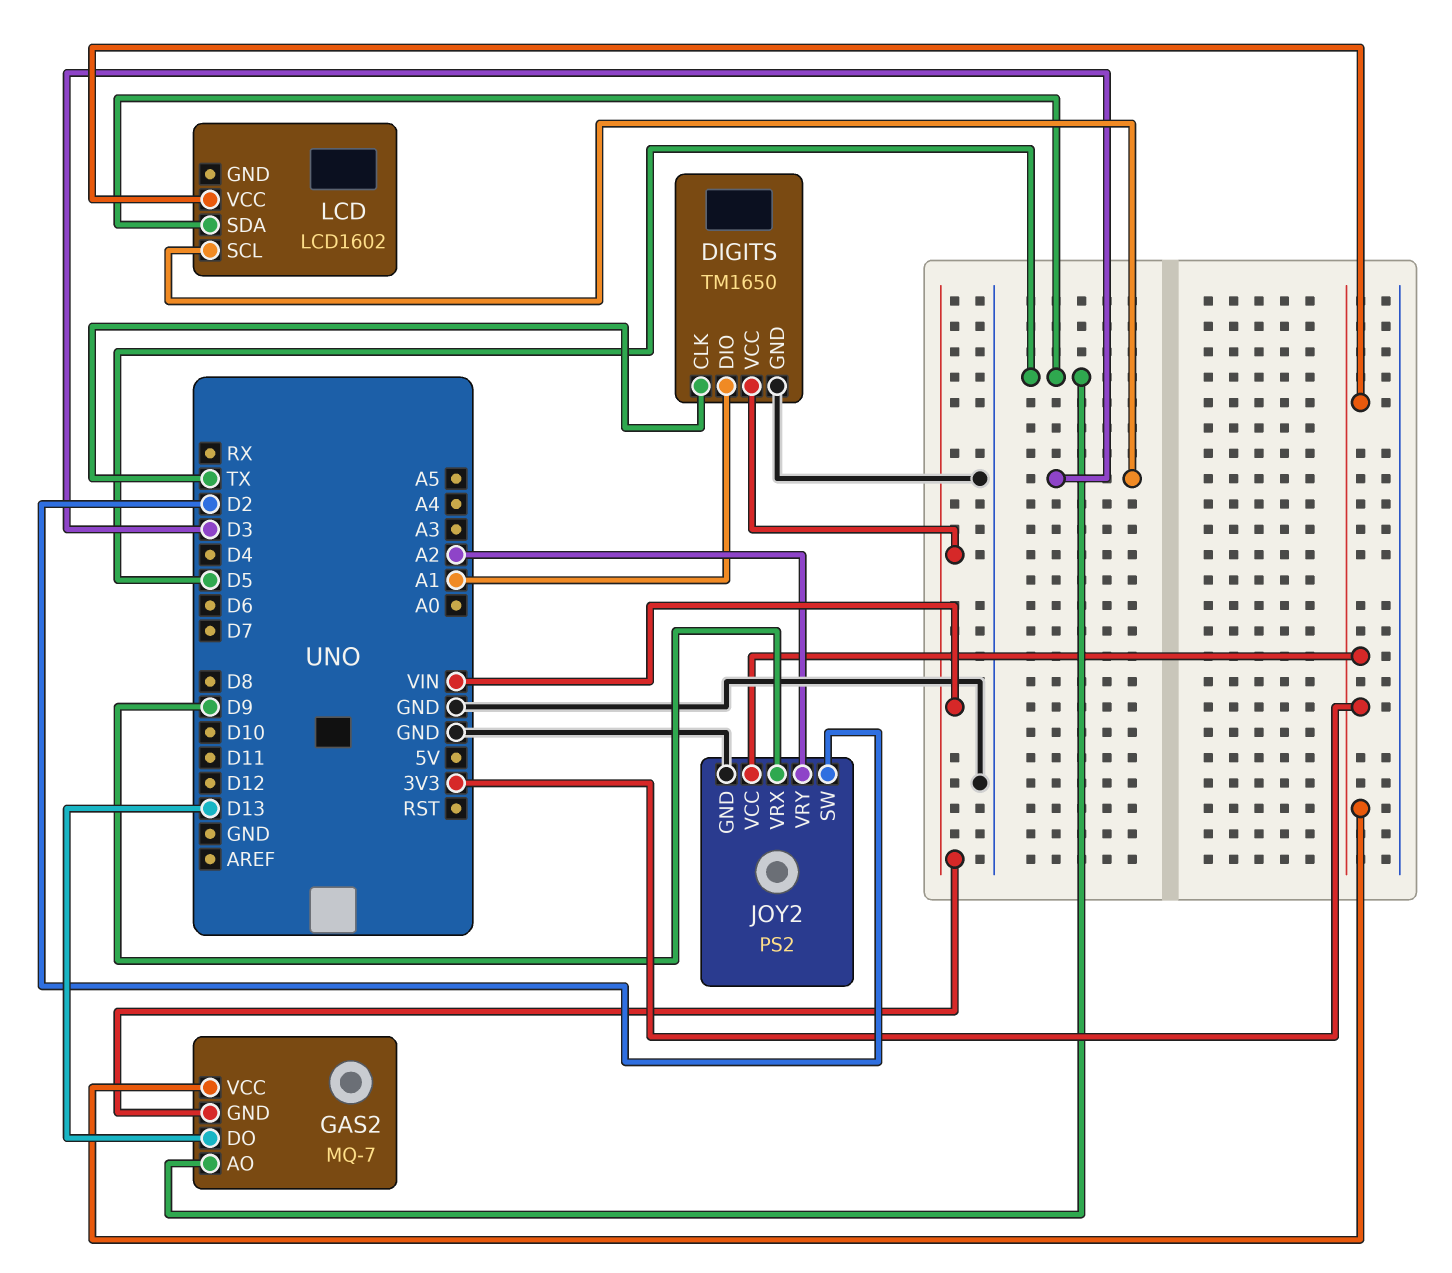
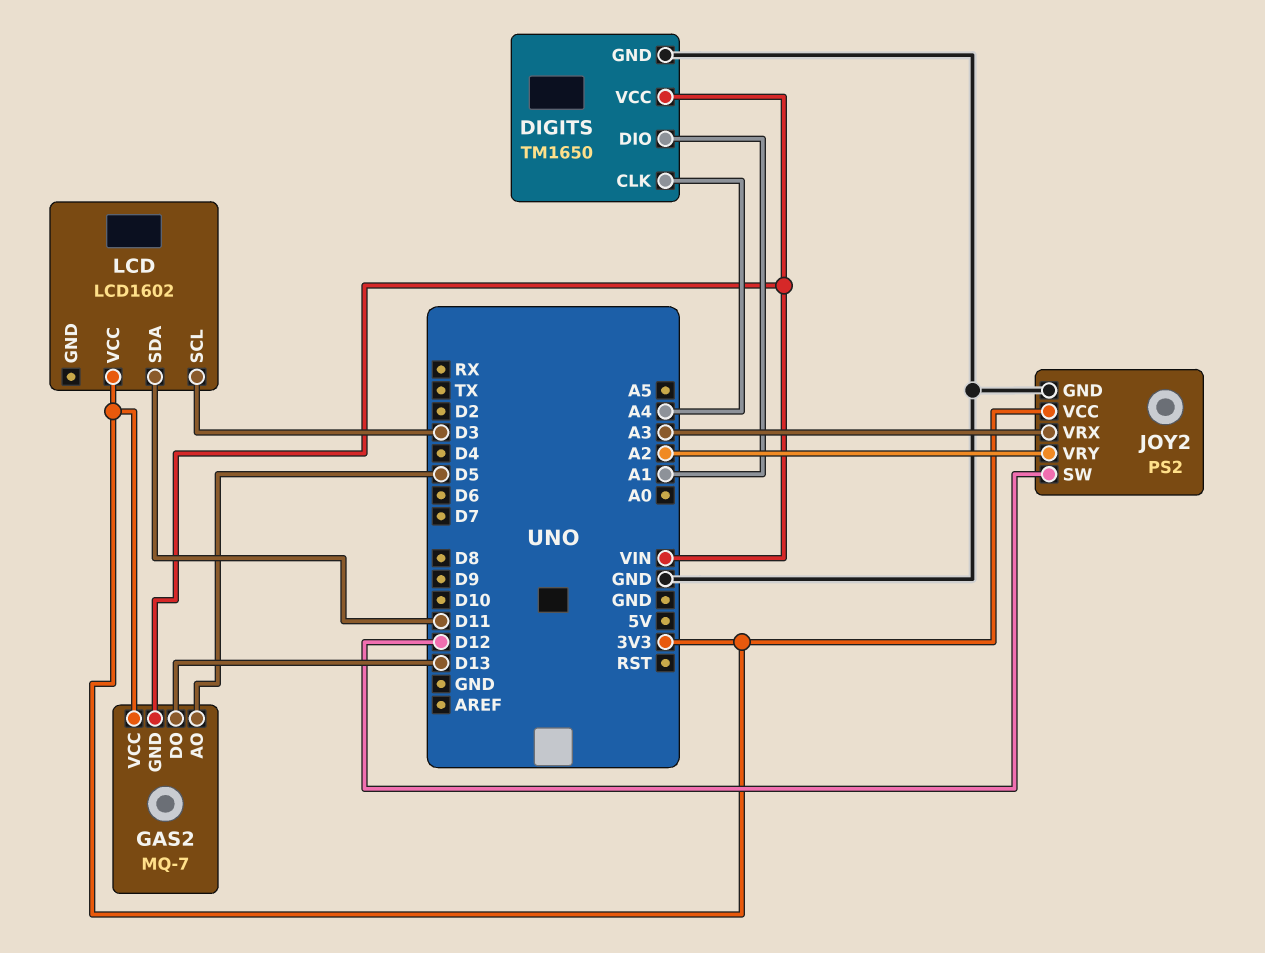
DIGITS pin CLK: TX -> A4
JOY2 pin SW: D2 -> D12
JOY2 pin VRX: D9 -> A3
LCD pin SDA: D5 -> D11

